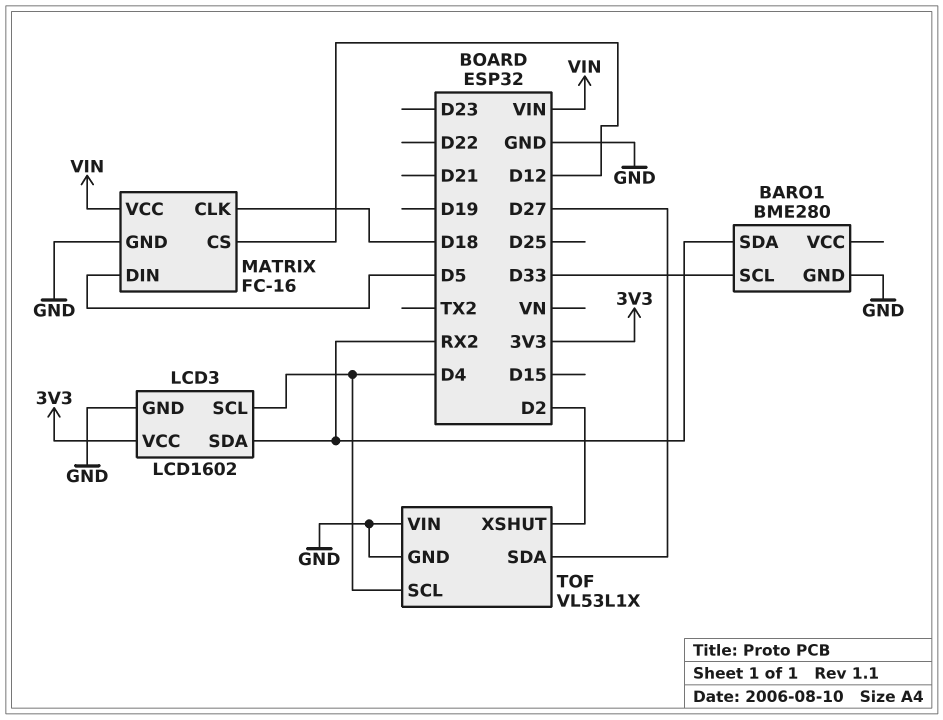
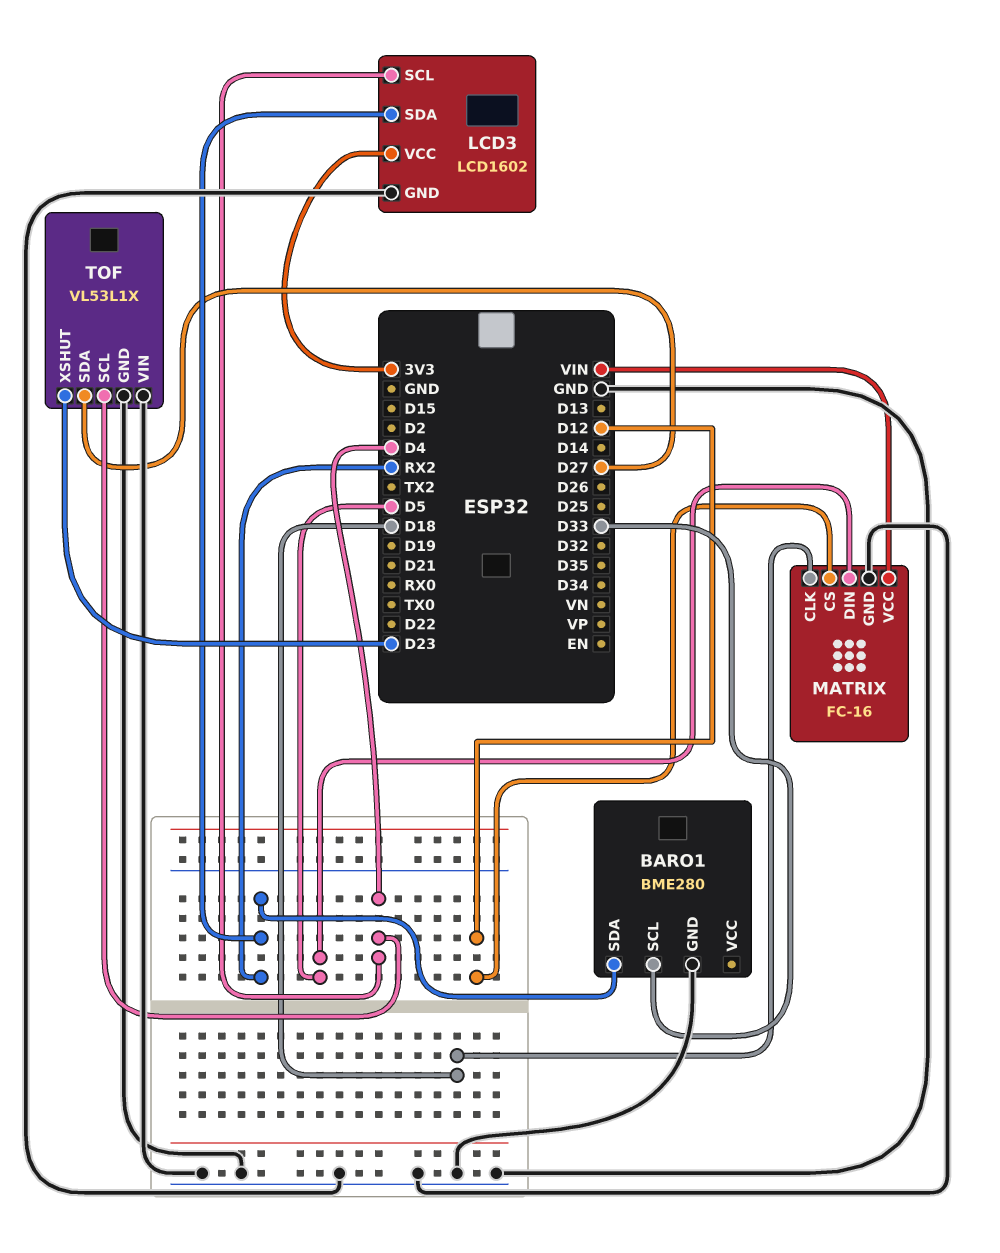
TOF pin XSHUT: D2 -> D23

